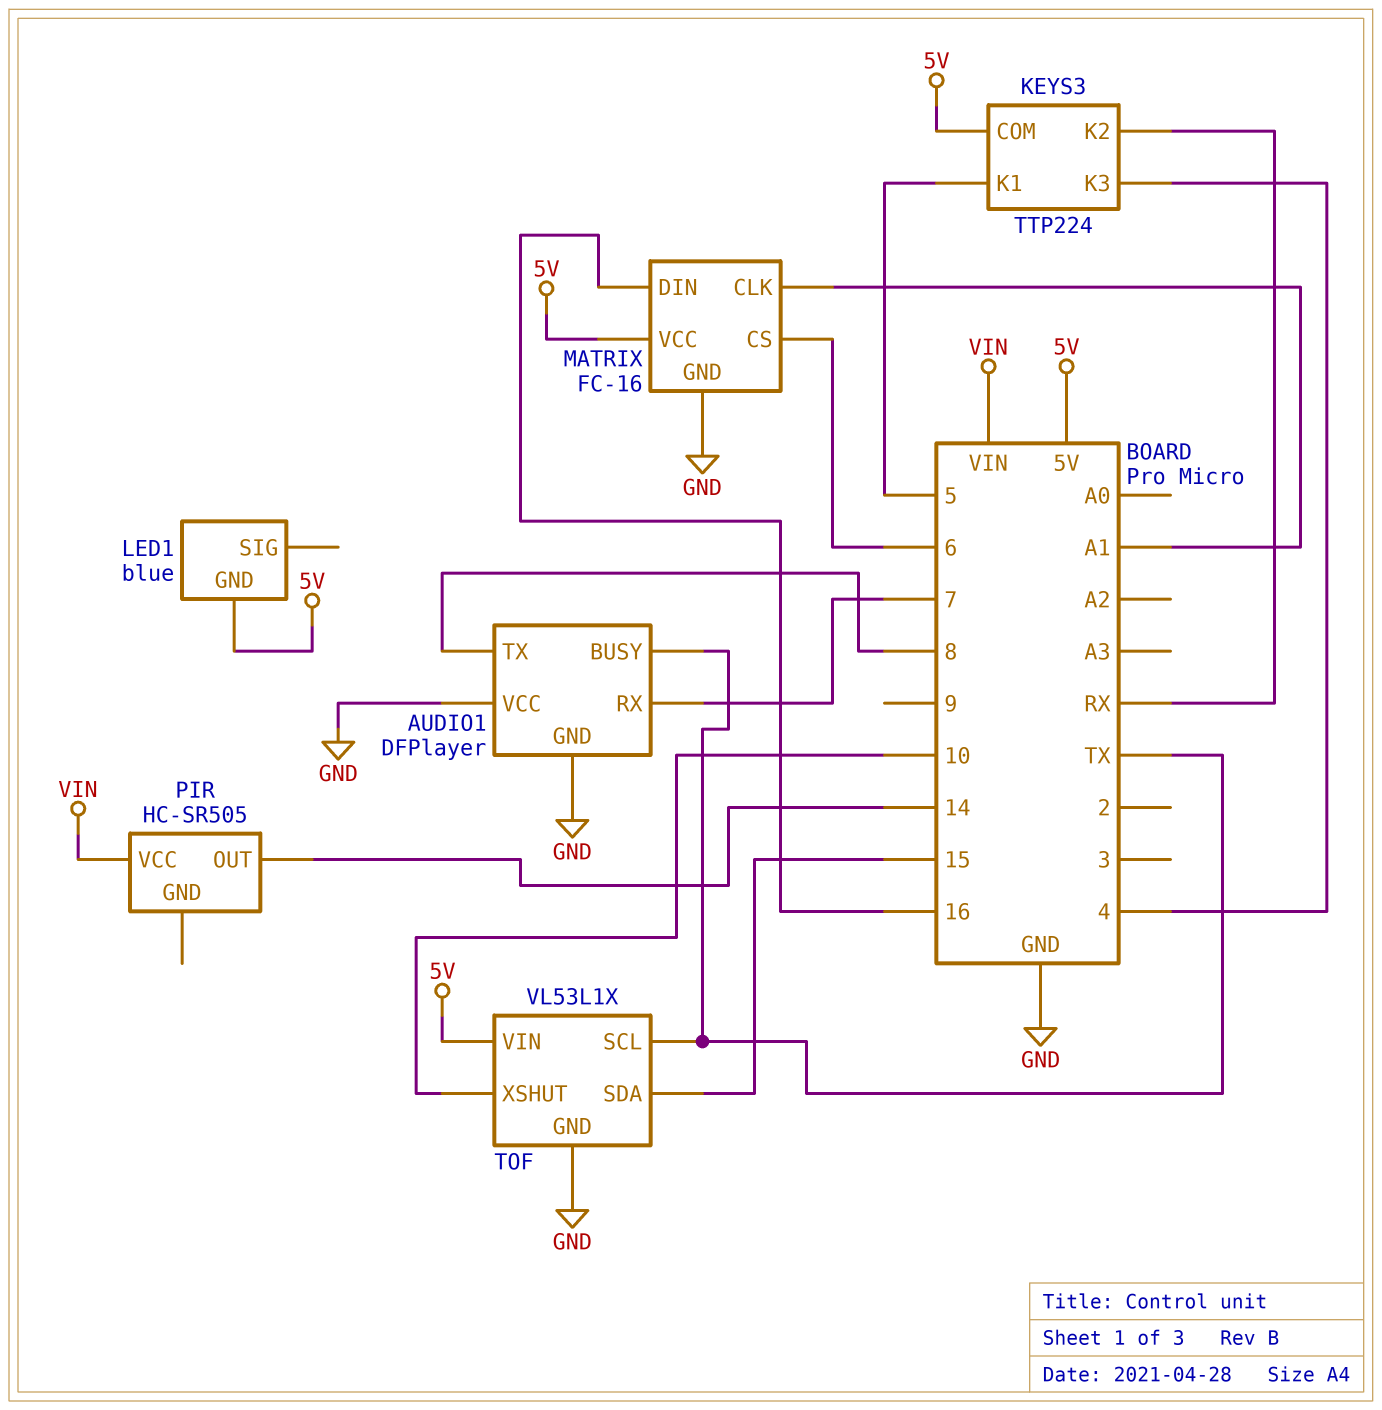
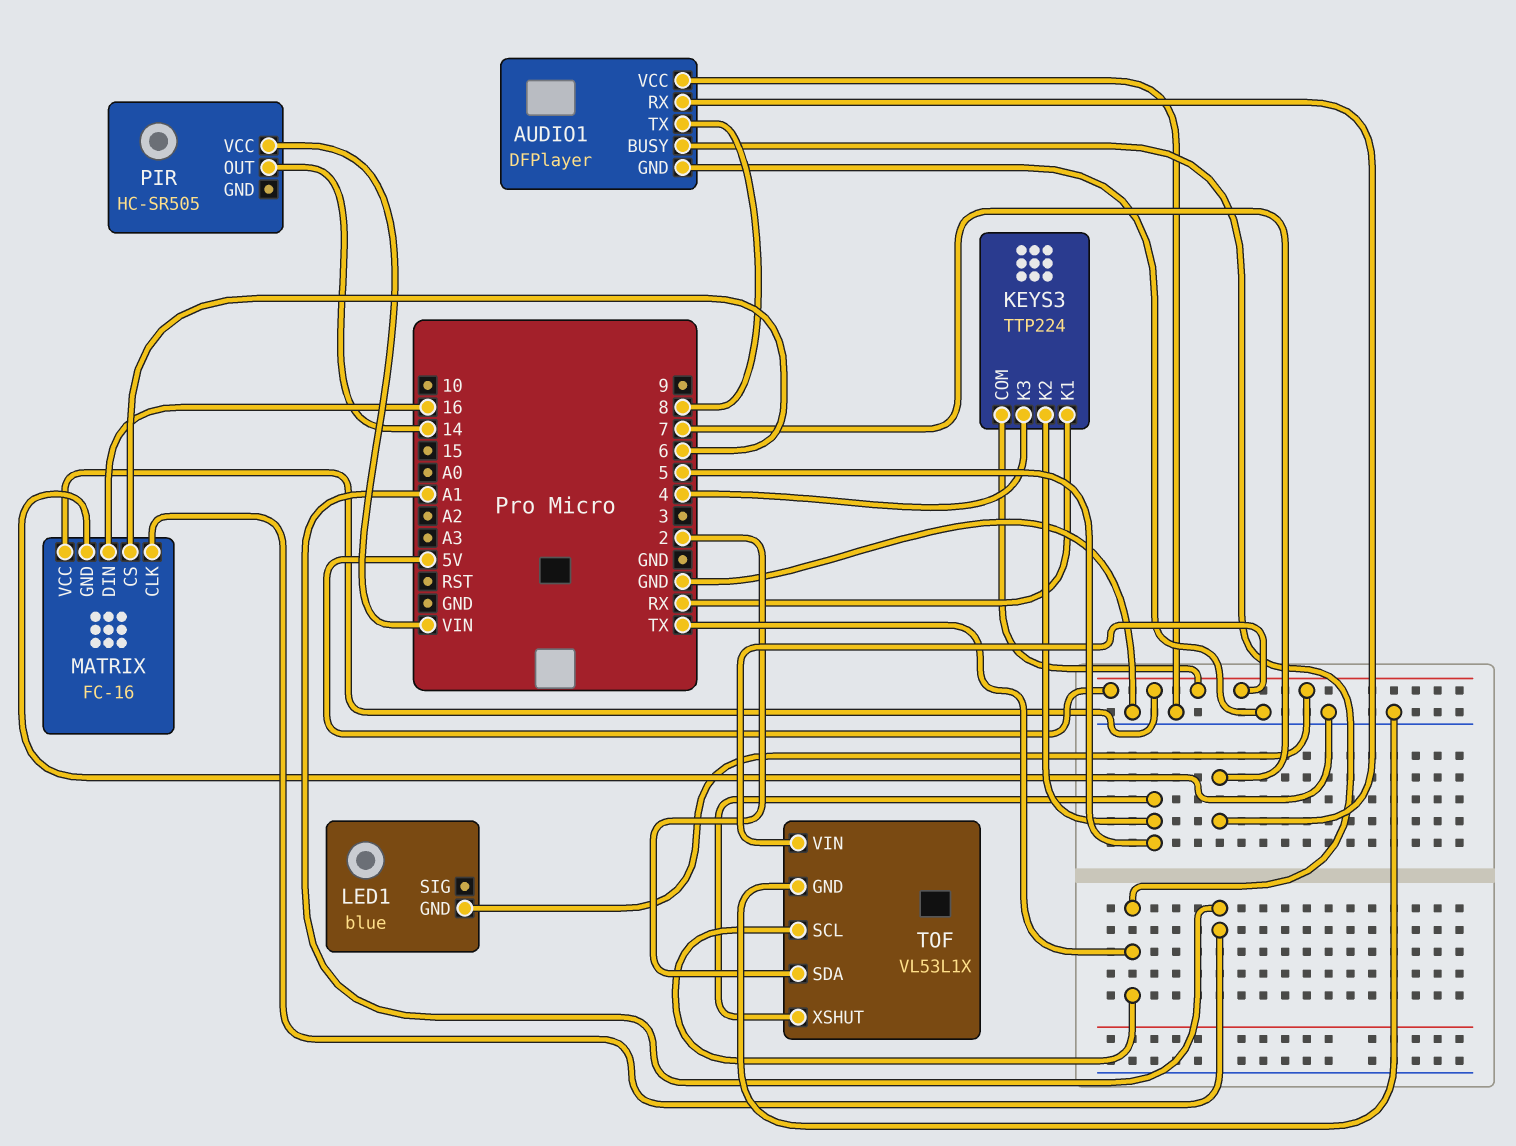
KEYS3 pin K1: 5 -> RX
KEYS3 pin K2: RX -> 5
TOF pin SDA: 15 -> 2
TOF pin XSHUT: 10 -> 5

